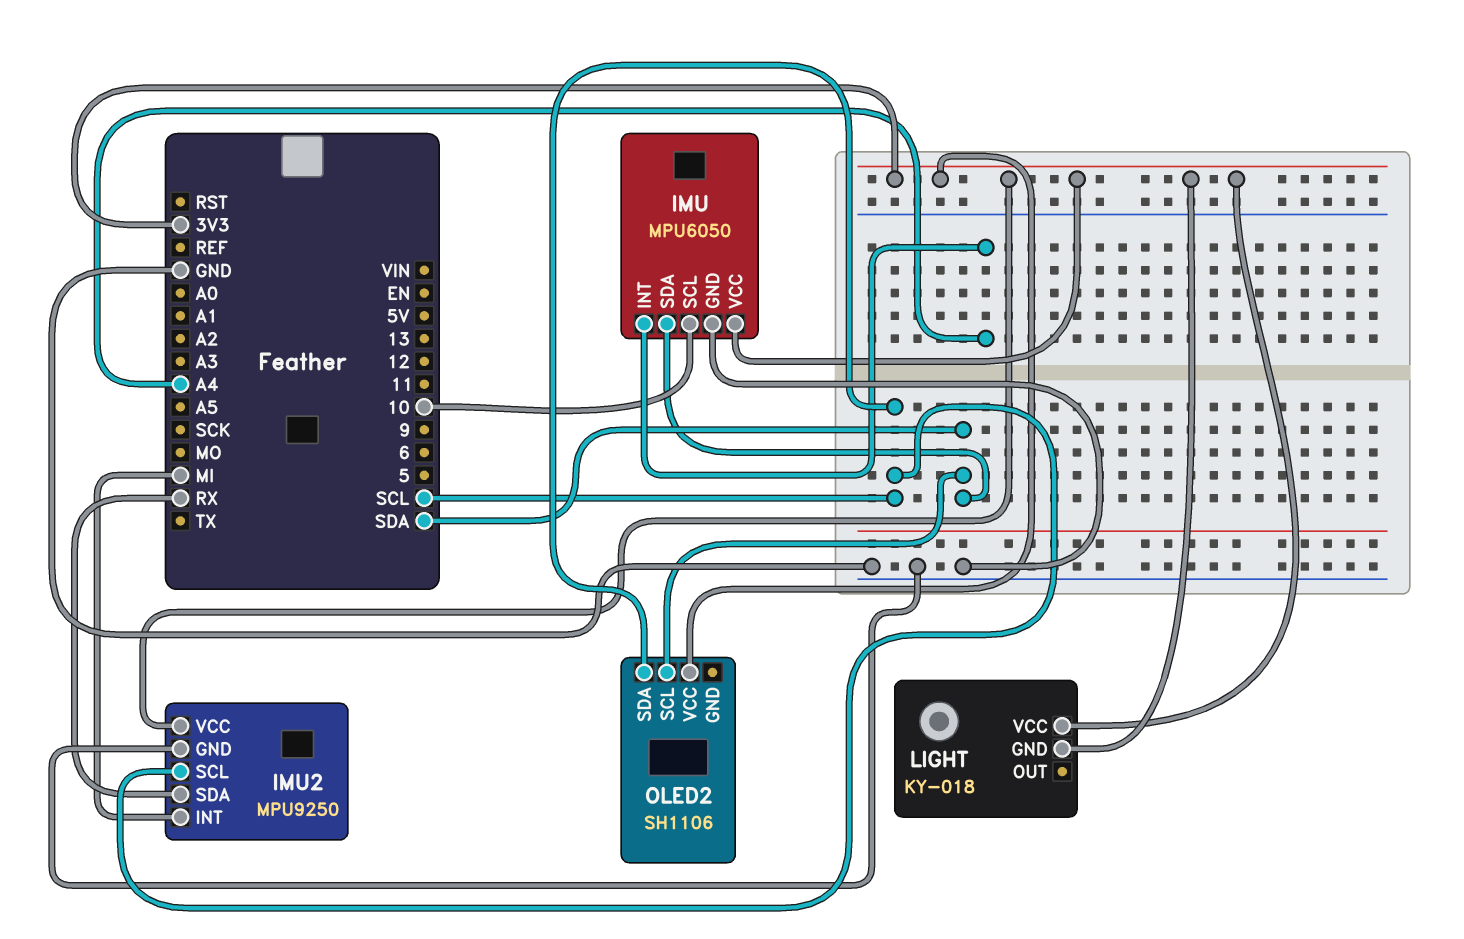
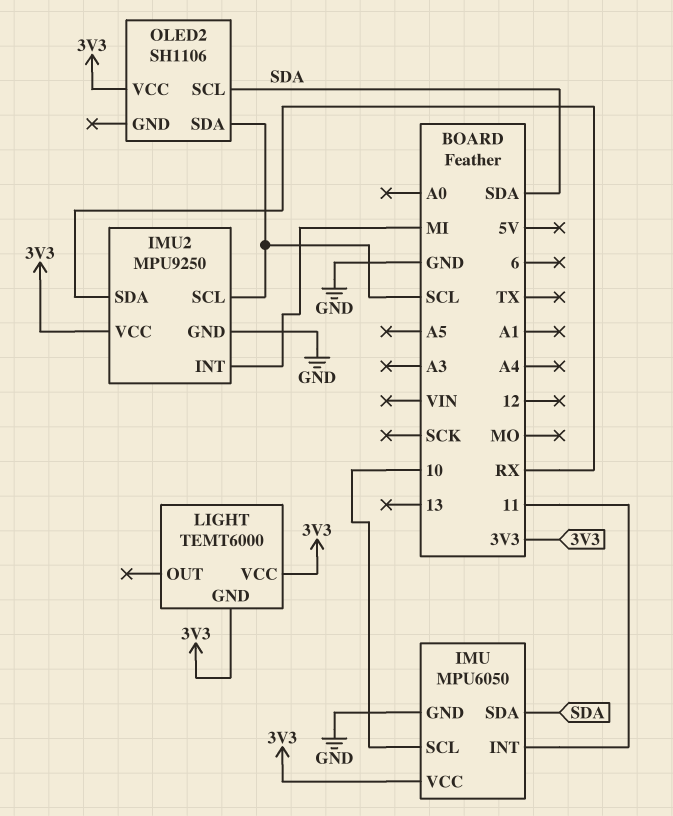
IMU pin INT: A4 -> 11
LIGHT: KY-018 -> TEMT6000

